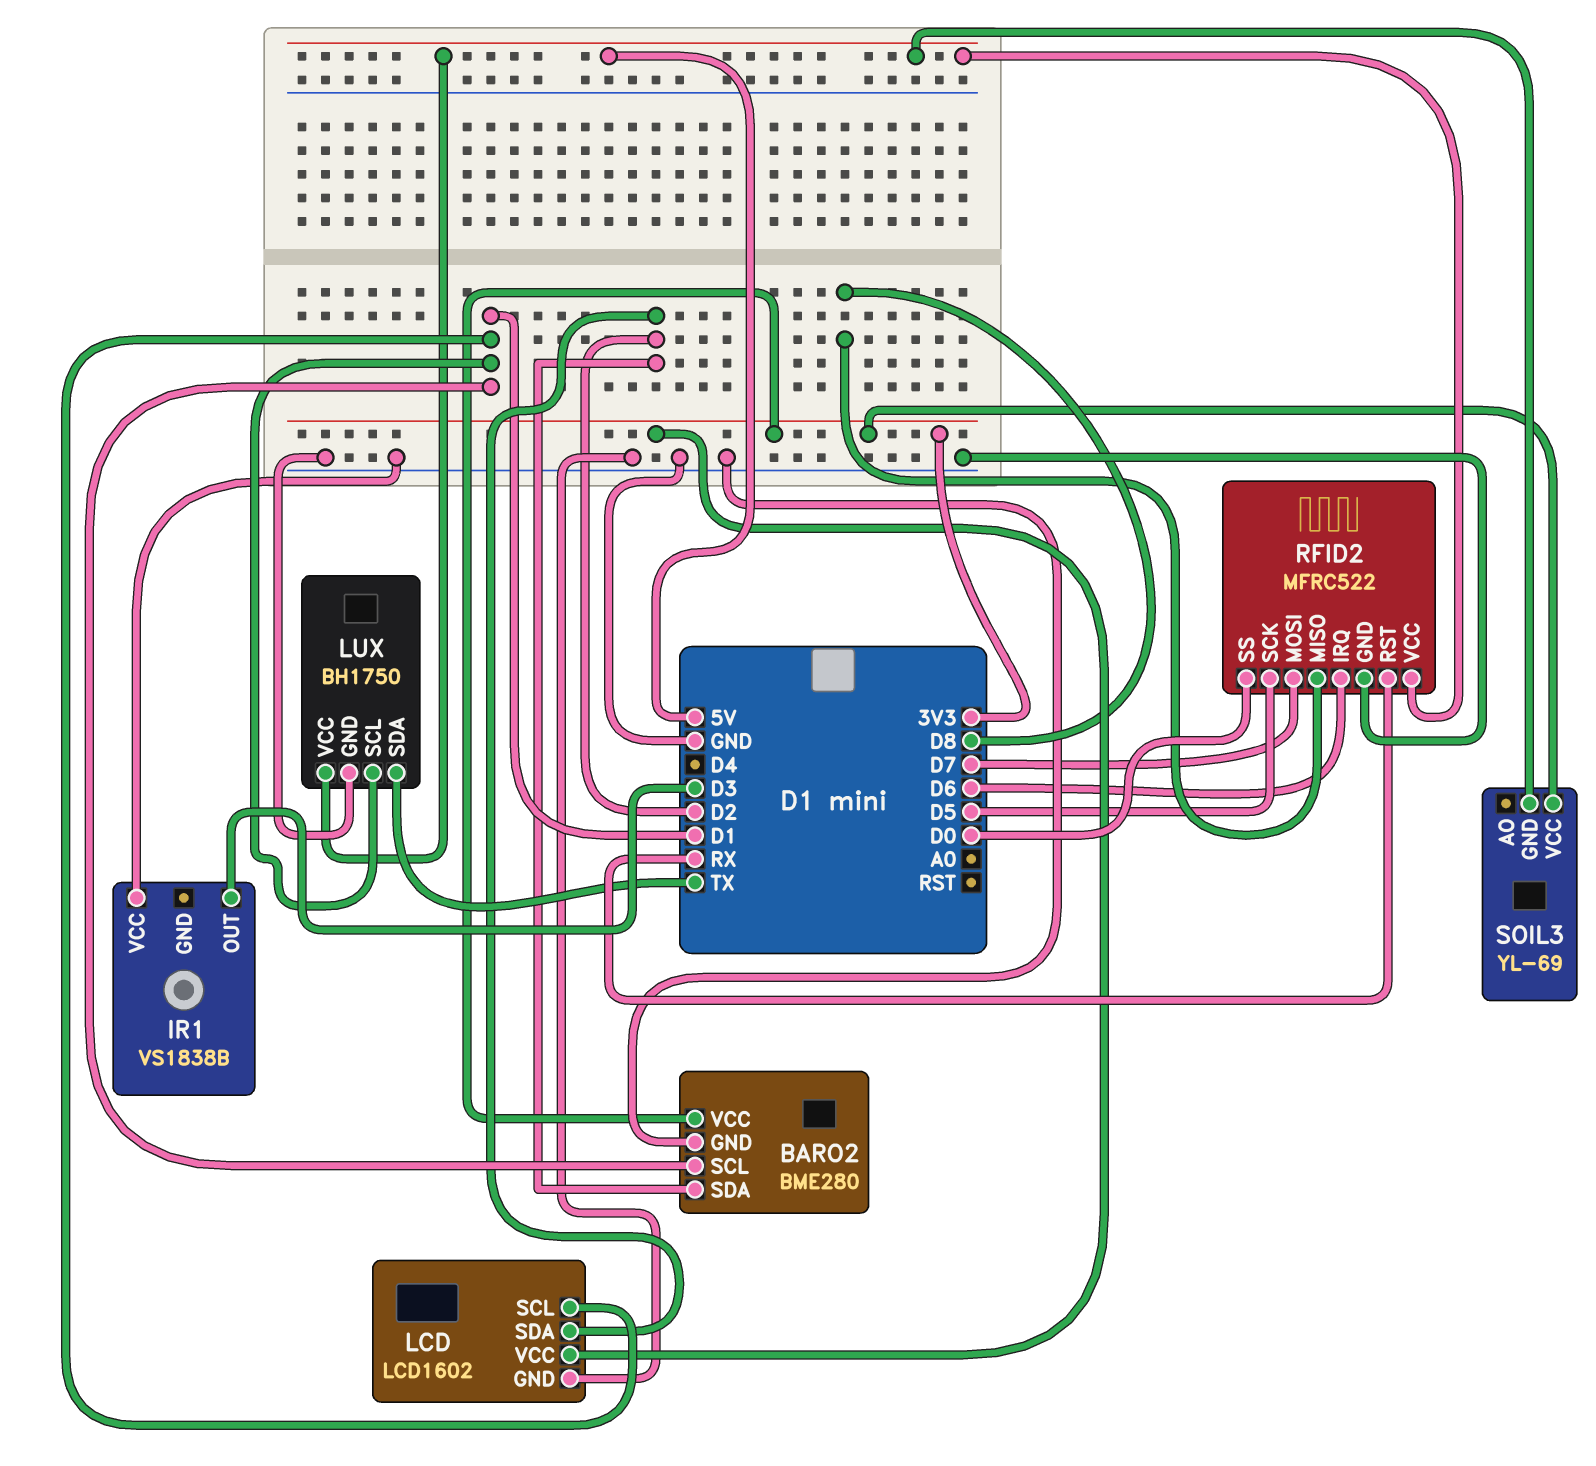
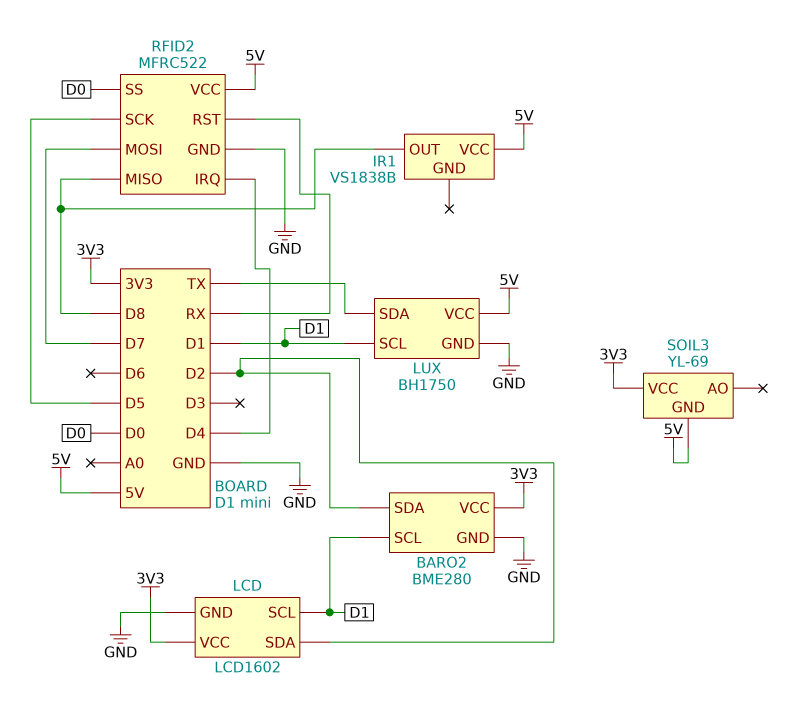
IR1 pin OUT: D3 -> D8
IR1 pin VCC: GND -> 5V
RFID2 pin IRQ: D6 -> D4

